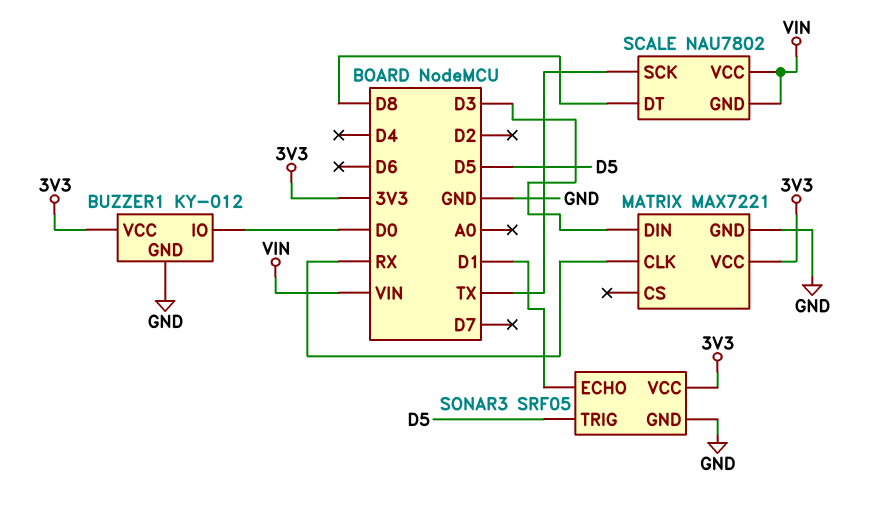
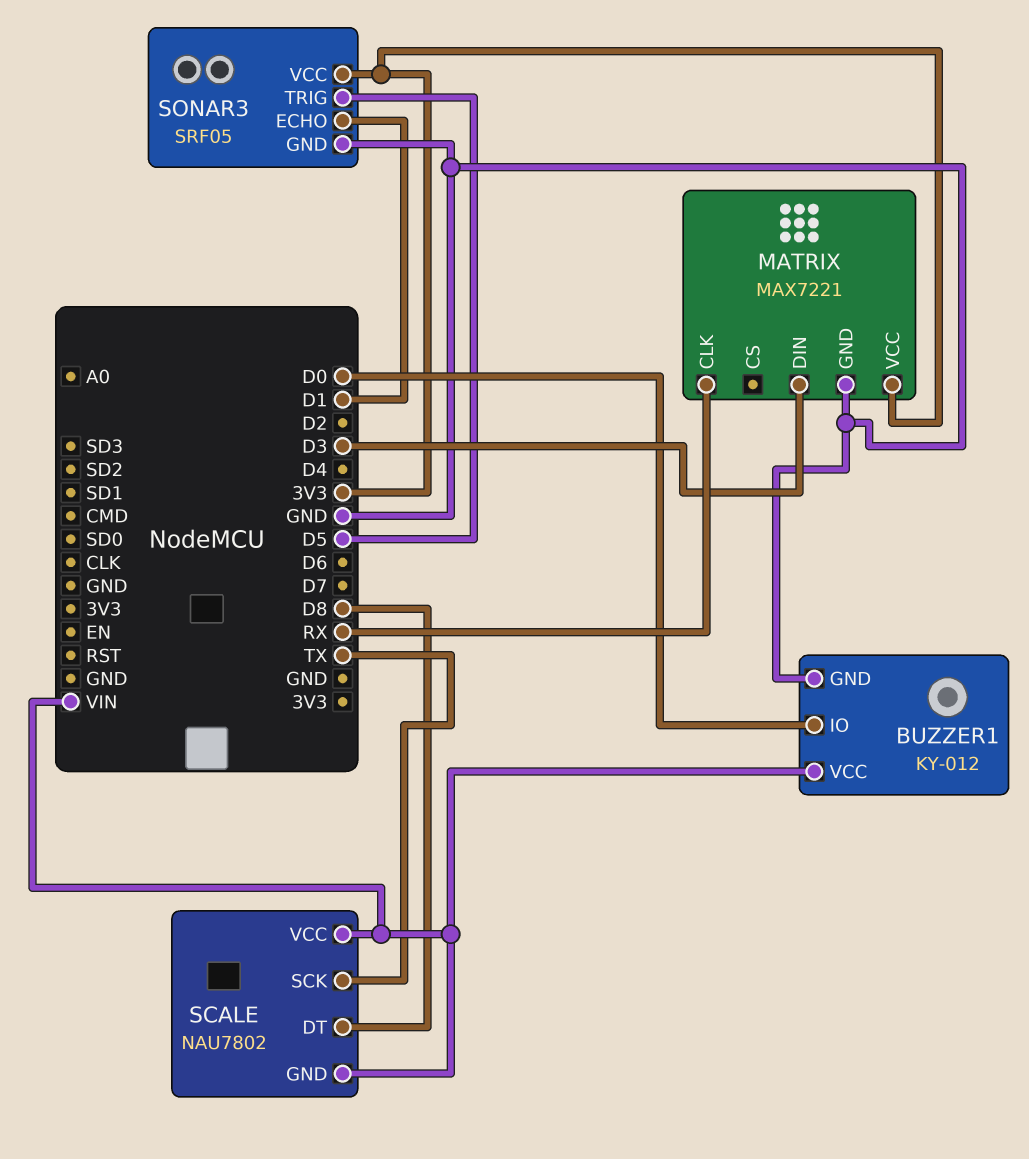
BUZZER1 pin VCC: 3V3 -> VIN

